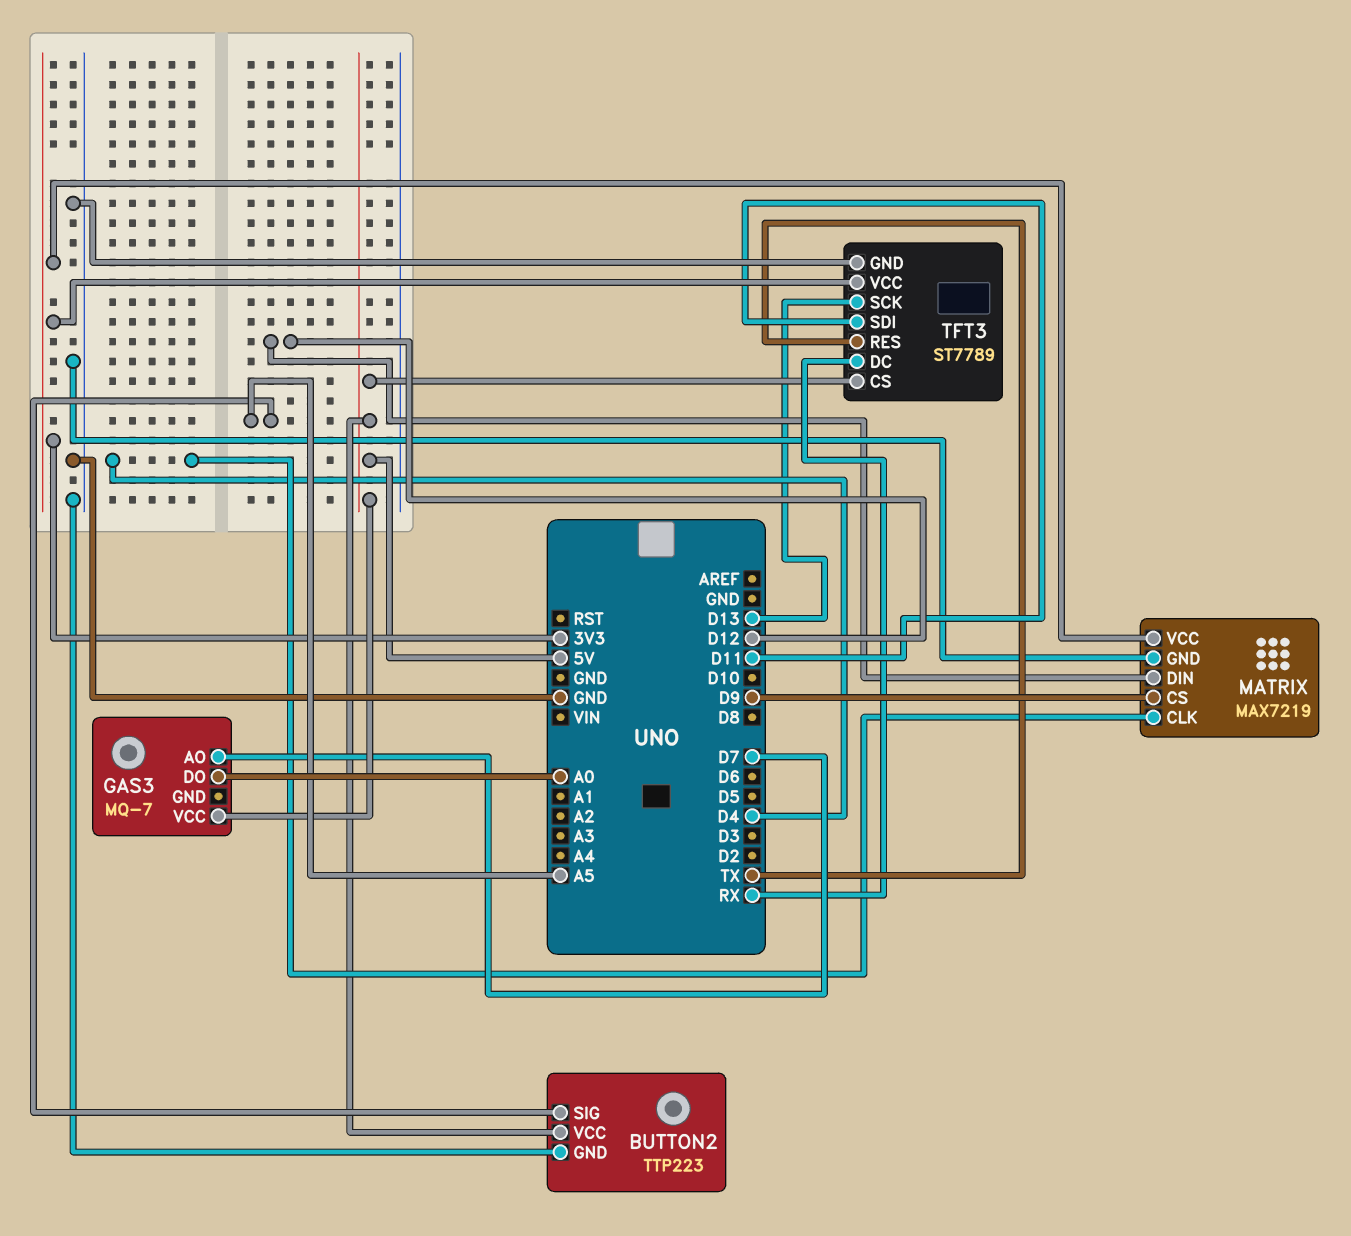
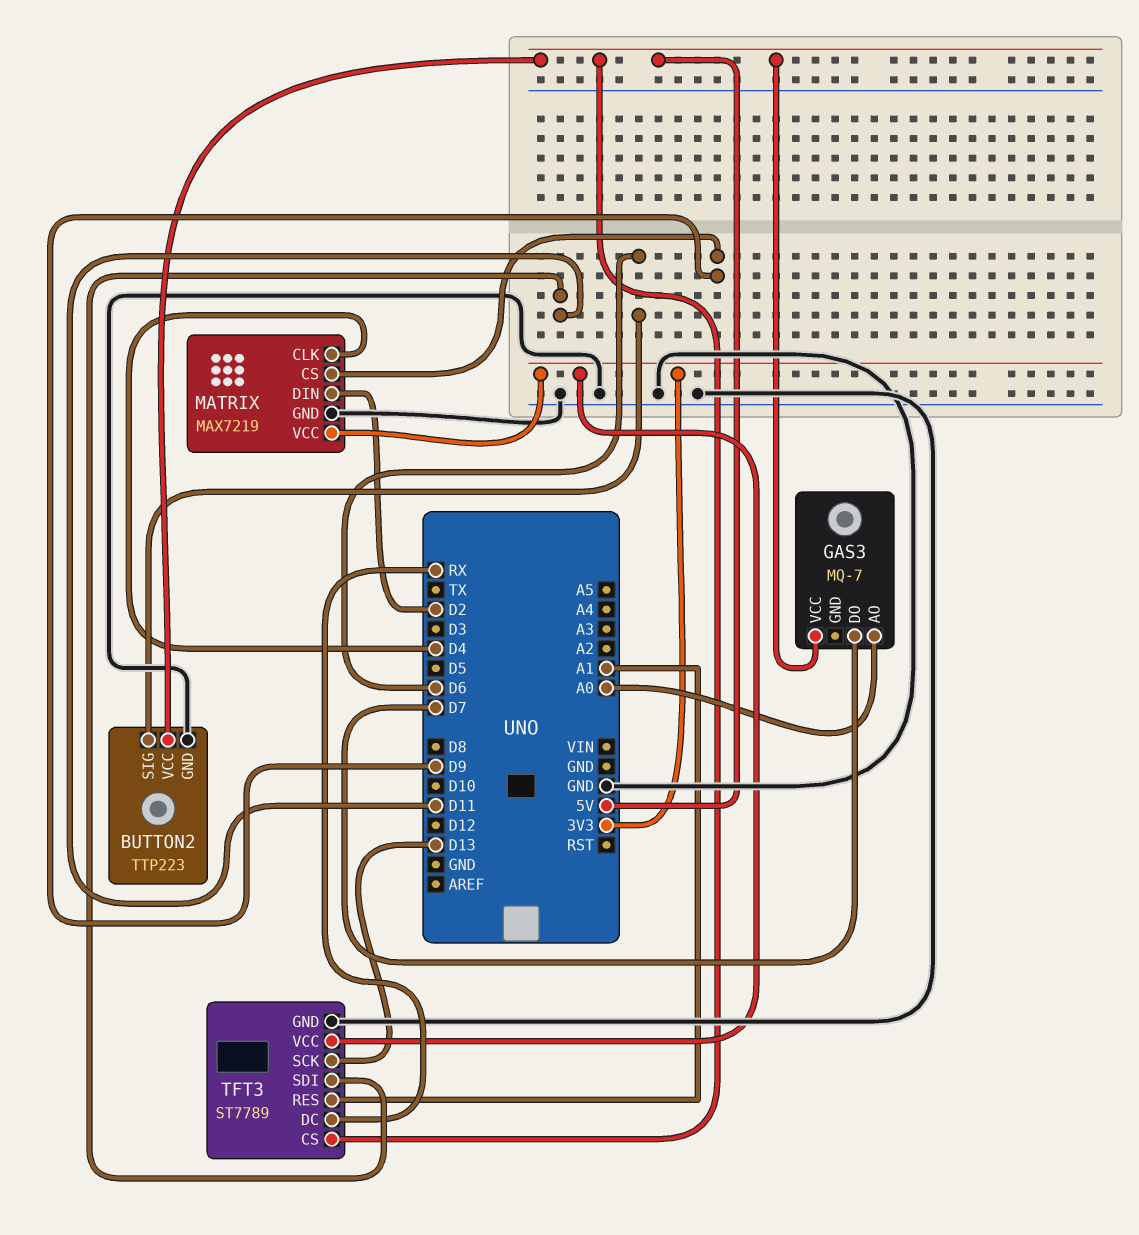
BUTTON2 pin SIG: A5 -> D6
GAS3 pin AO: D7 -> A0
GAS3 pin DO: A0 -> D7
MATRIX pin DIN: D12 -> D2
TFT3 pin RES: TX -> A1

